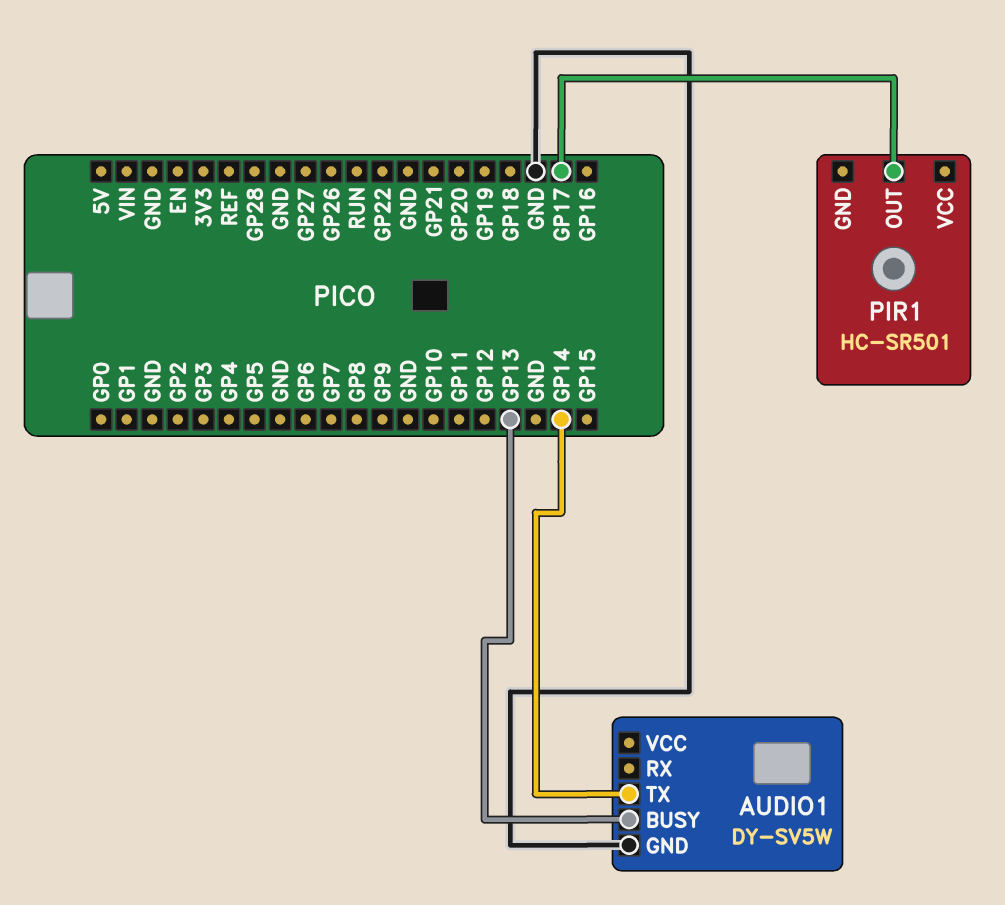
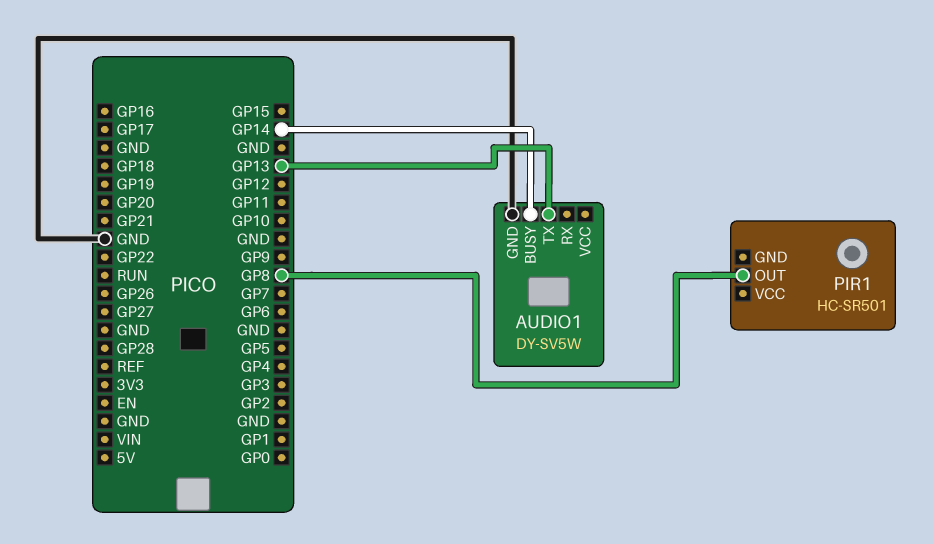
AUDIO1 pin BUSY: GP13 -> GP14
AUDIO1 pin TX: GP14 -> GP13
PIR1 pin OUT: GP17 -> GP8

